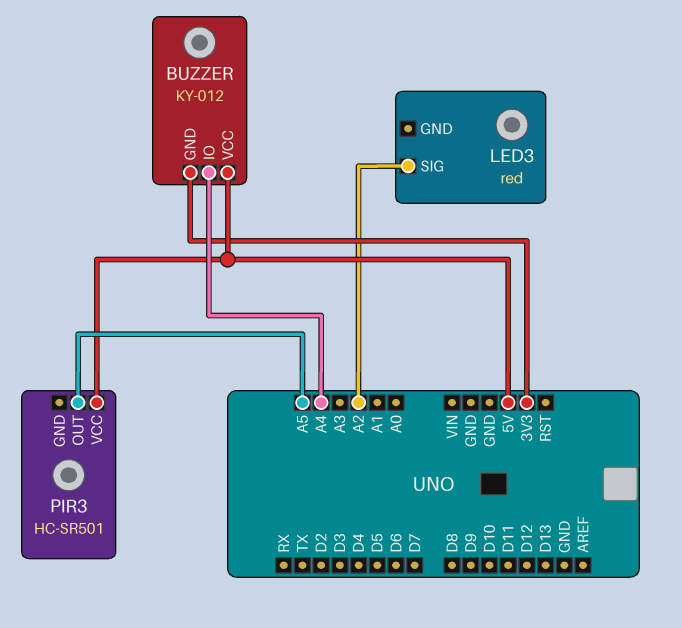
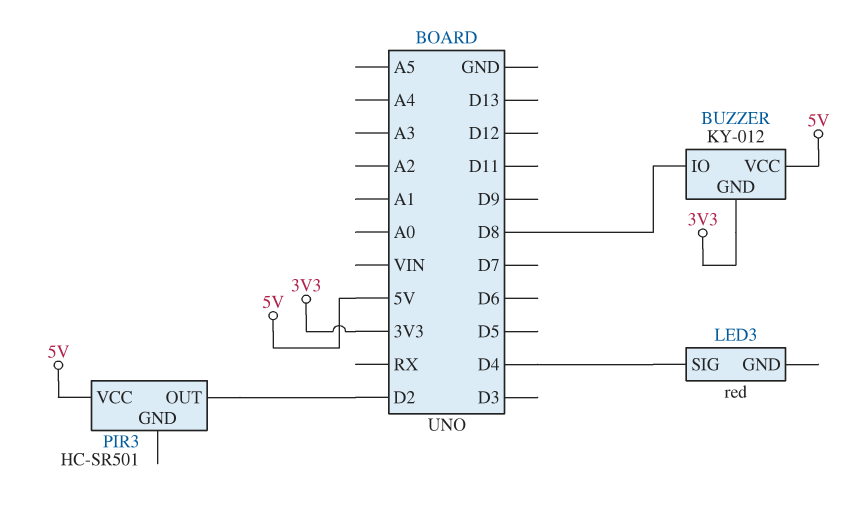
BUZZER pin IO: A4 -> D8
LED3 pin SIG: A2 -> D4
PIR3 pin OUT: A5 -> D2

